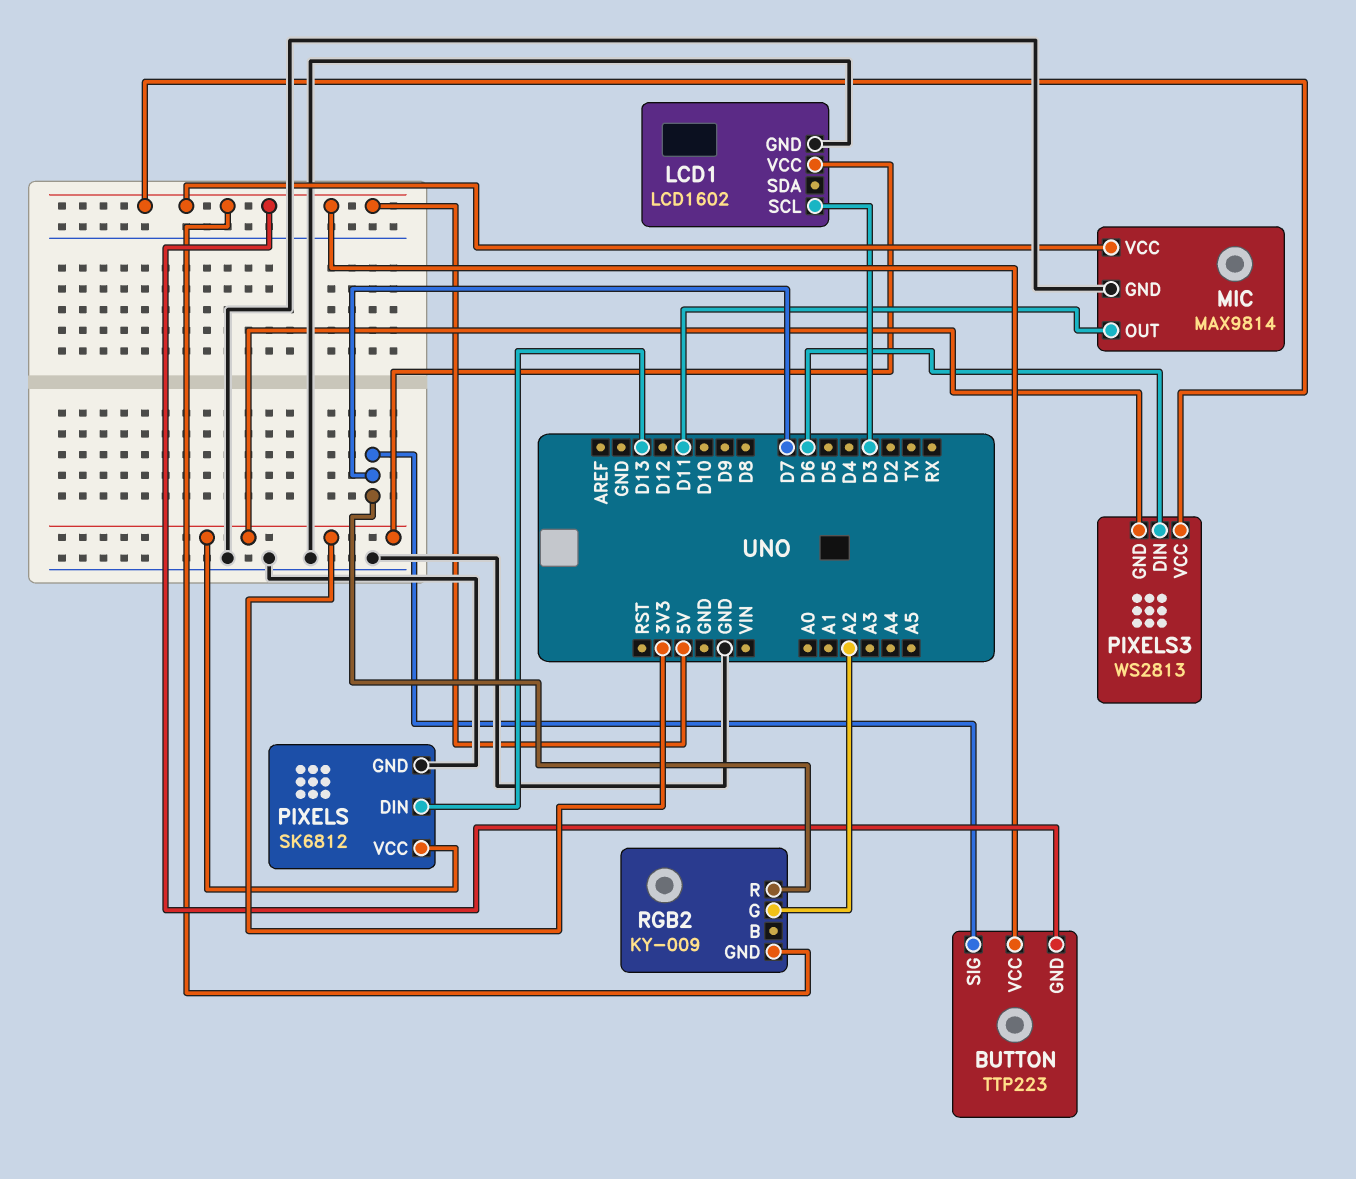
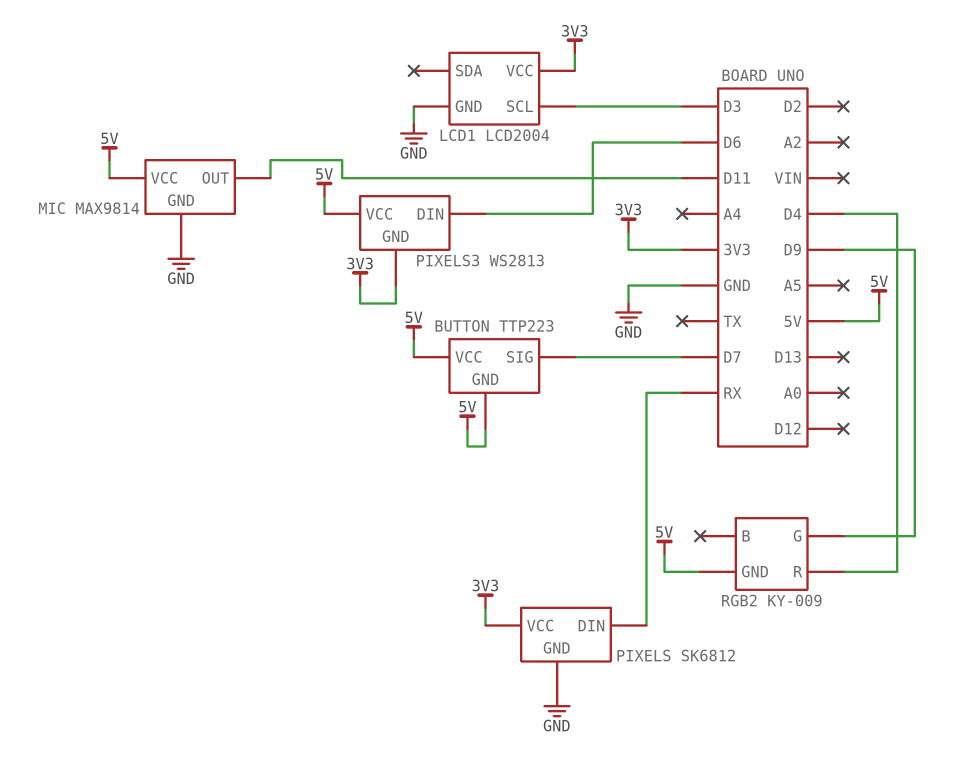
LCD1: LCD1602 -> LCD2004
PIXELS pin DIN: D13 -> RX
RGB2 pin G: A2 -> D9
RGB2 pin R: D7 -> D4

